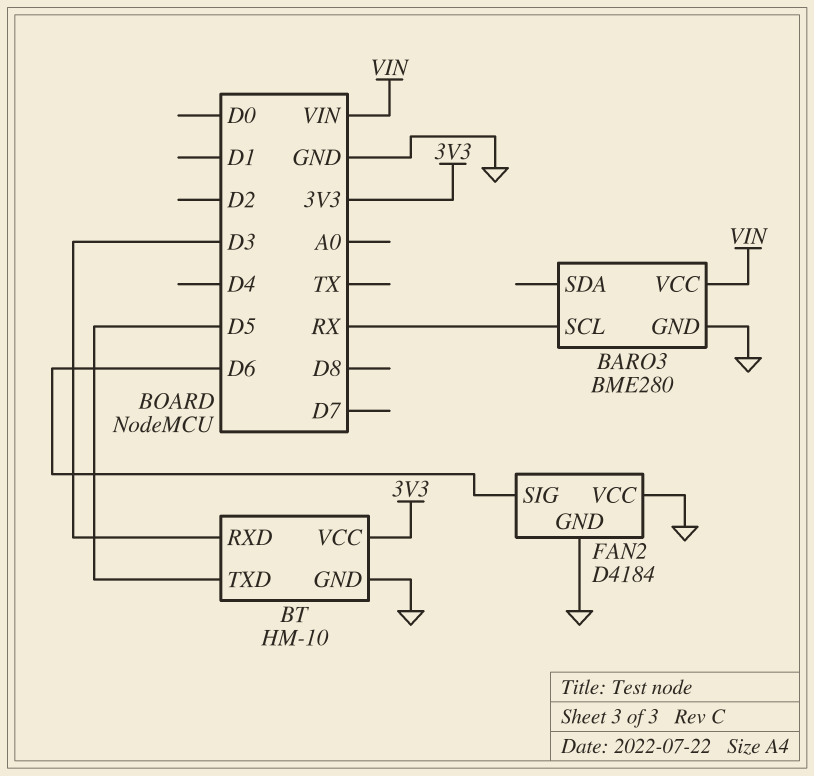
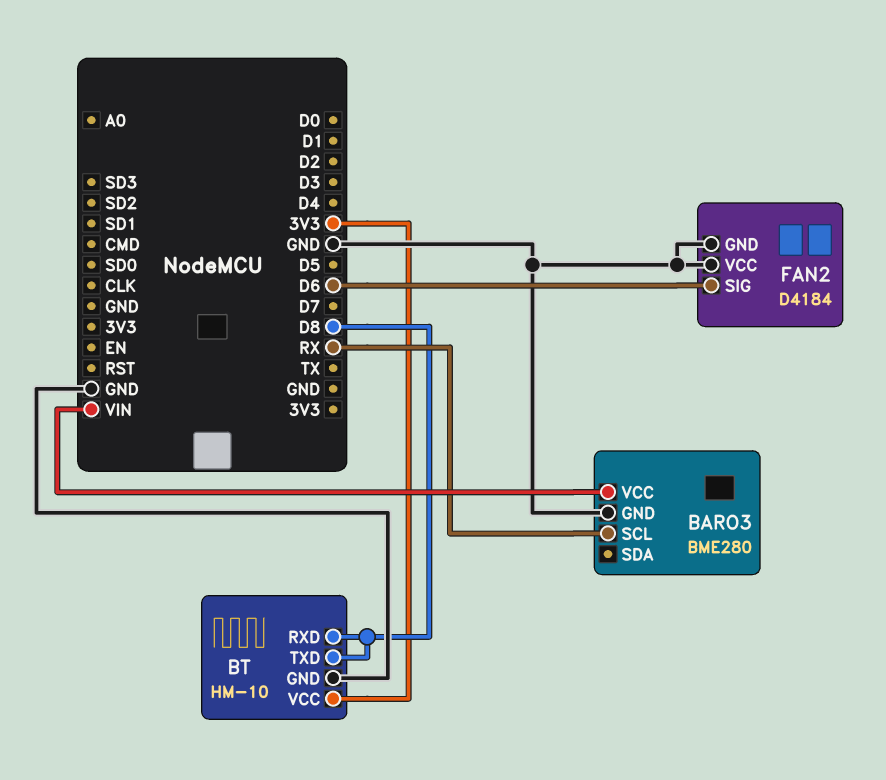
BT pin RXD: D3 -> D8
BT pin TXD: D5 -> D8

